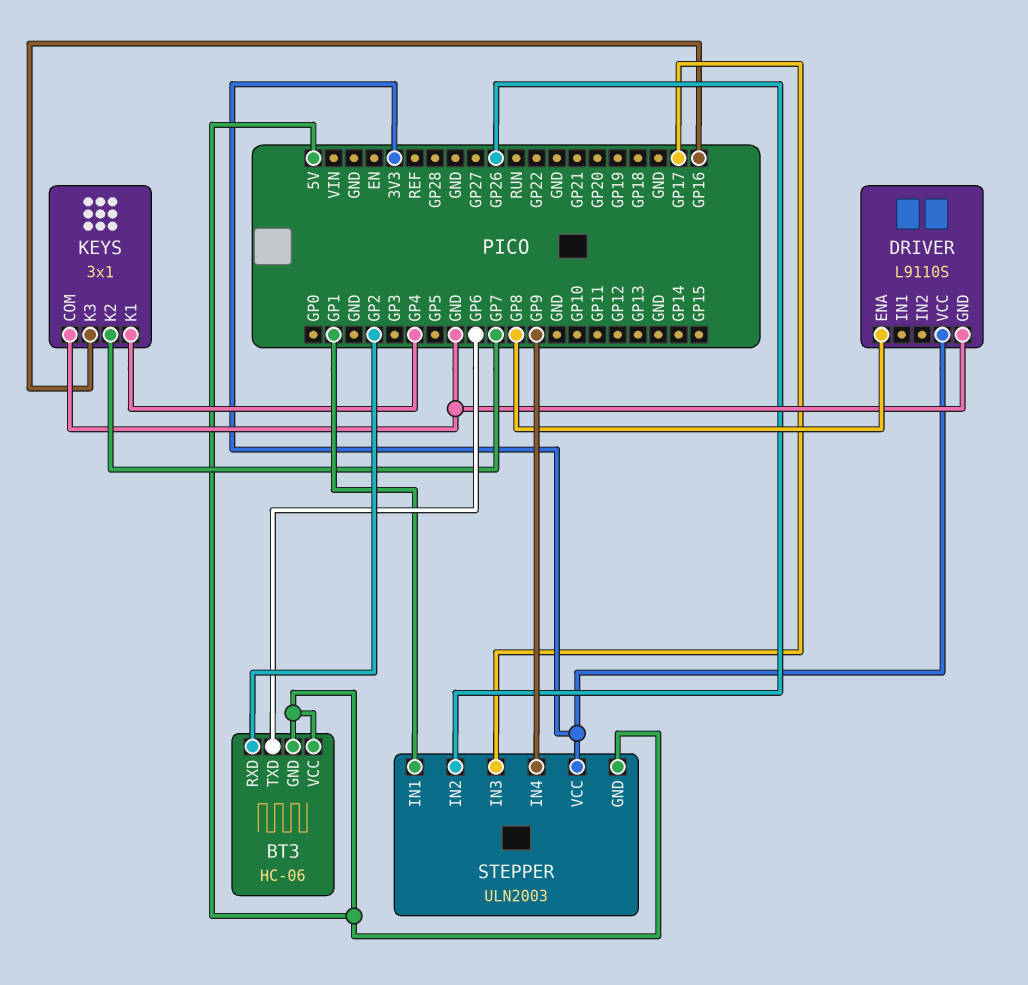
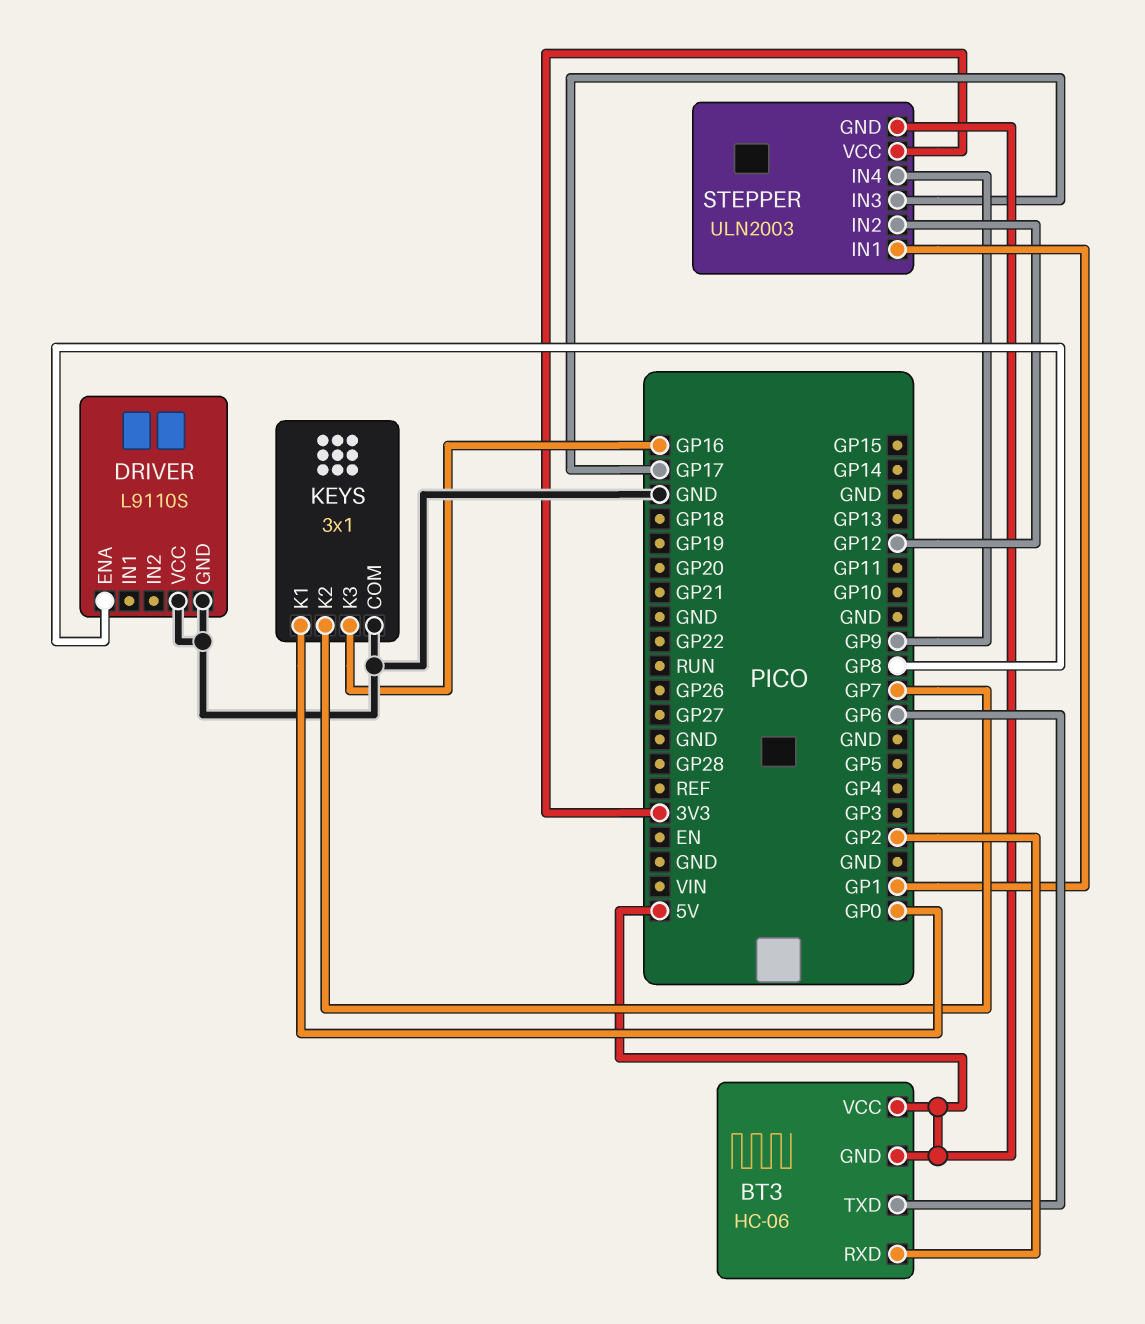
DRIVER pin VCC: 3V3 -> GND
KEYS pin K1: GP4 -> GP0
STEPPER pin IN2: GP26 -> GP12

